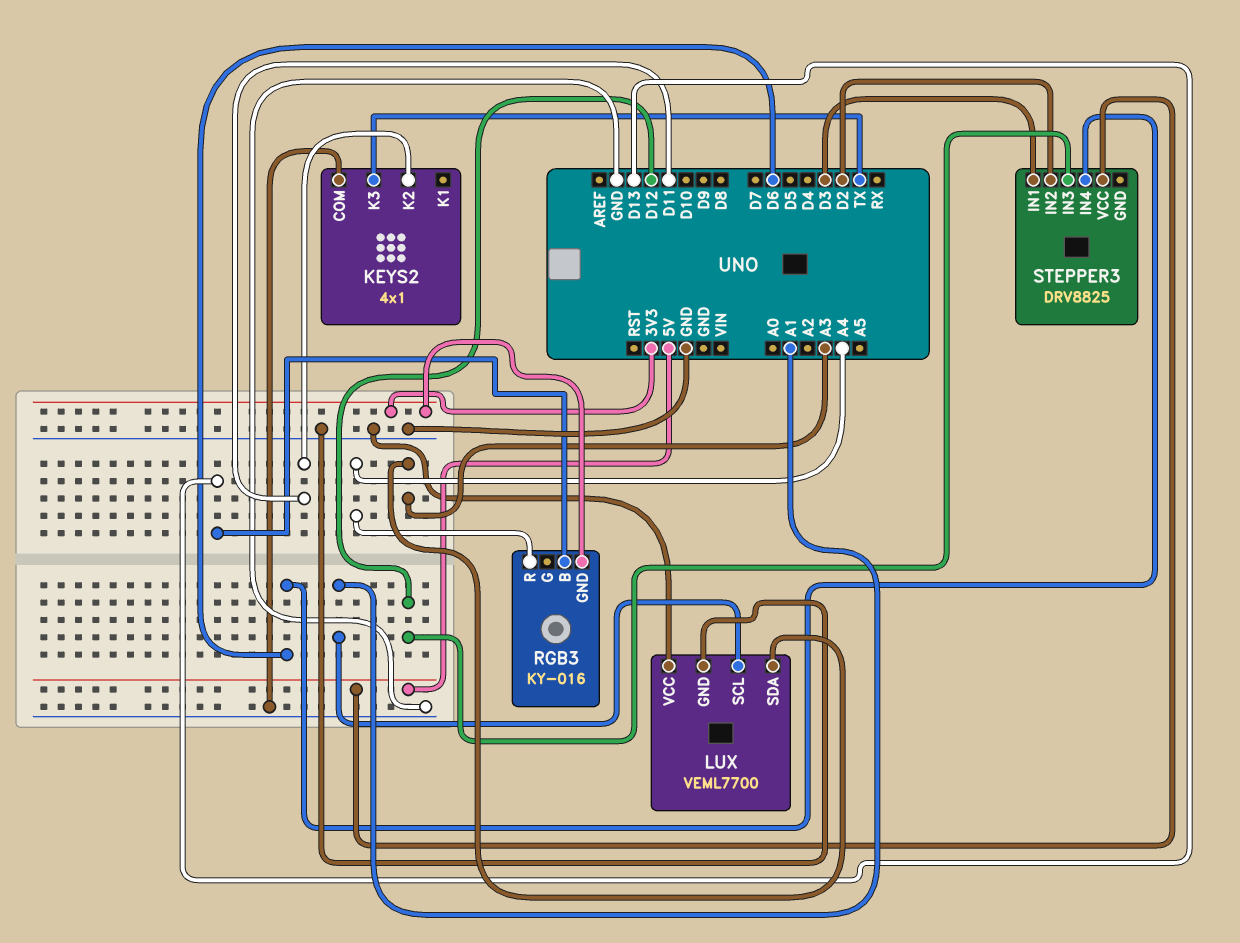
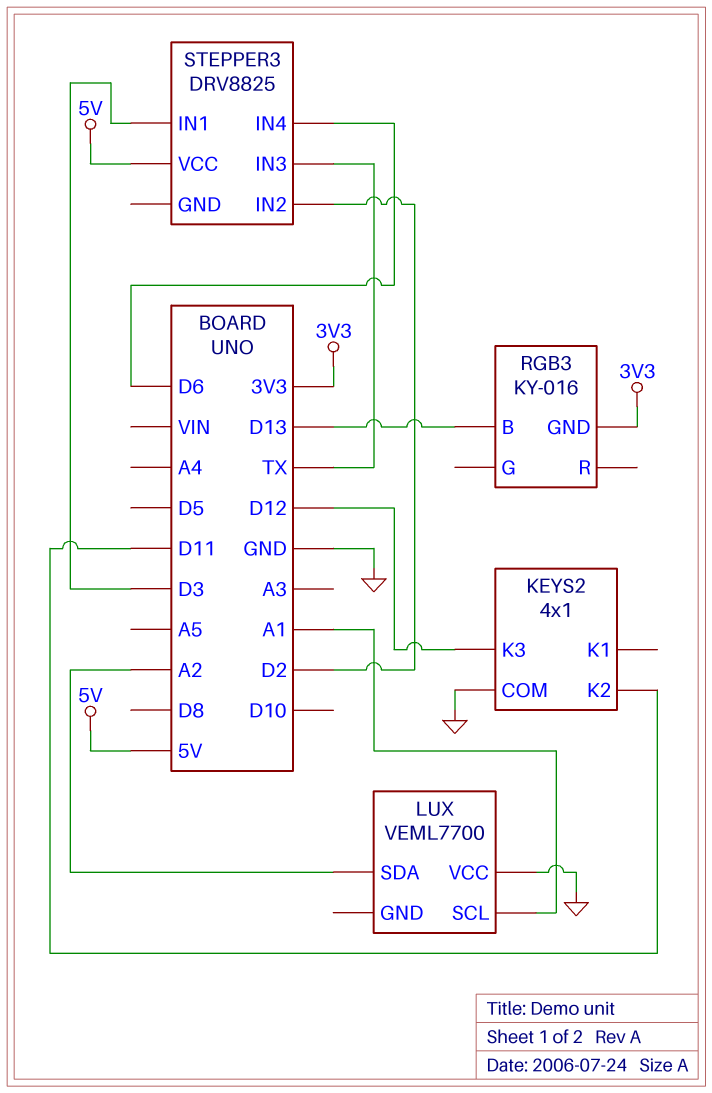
KEYS2 pin K3: TX -> D12
LUX pin GND: GND -> none
LUX pin SDA: A3 -> A2
RGB3 pin R: A4 -> none
STEPPER3 pin IN3: D12 -> TX

